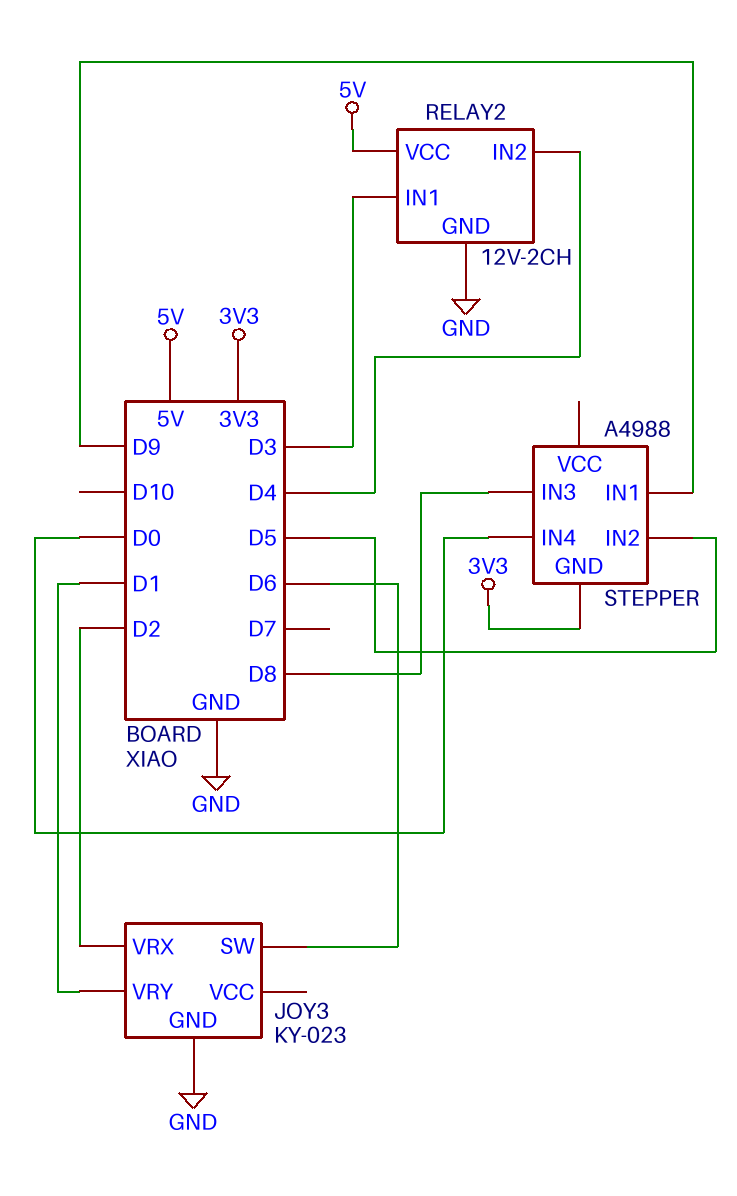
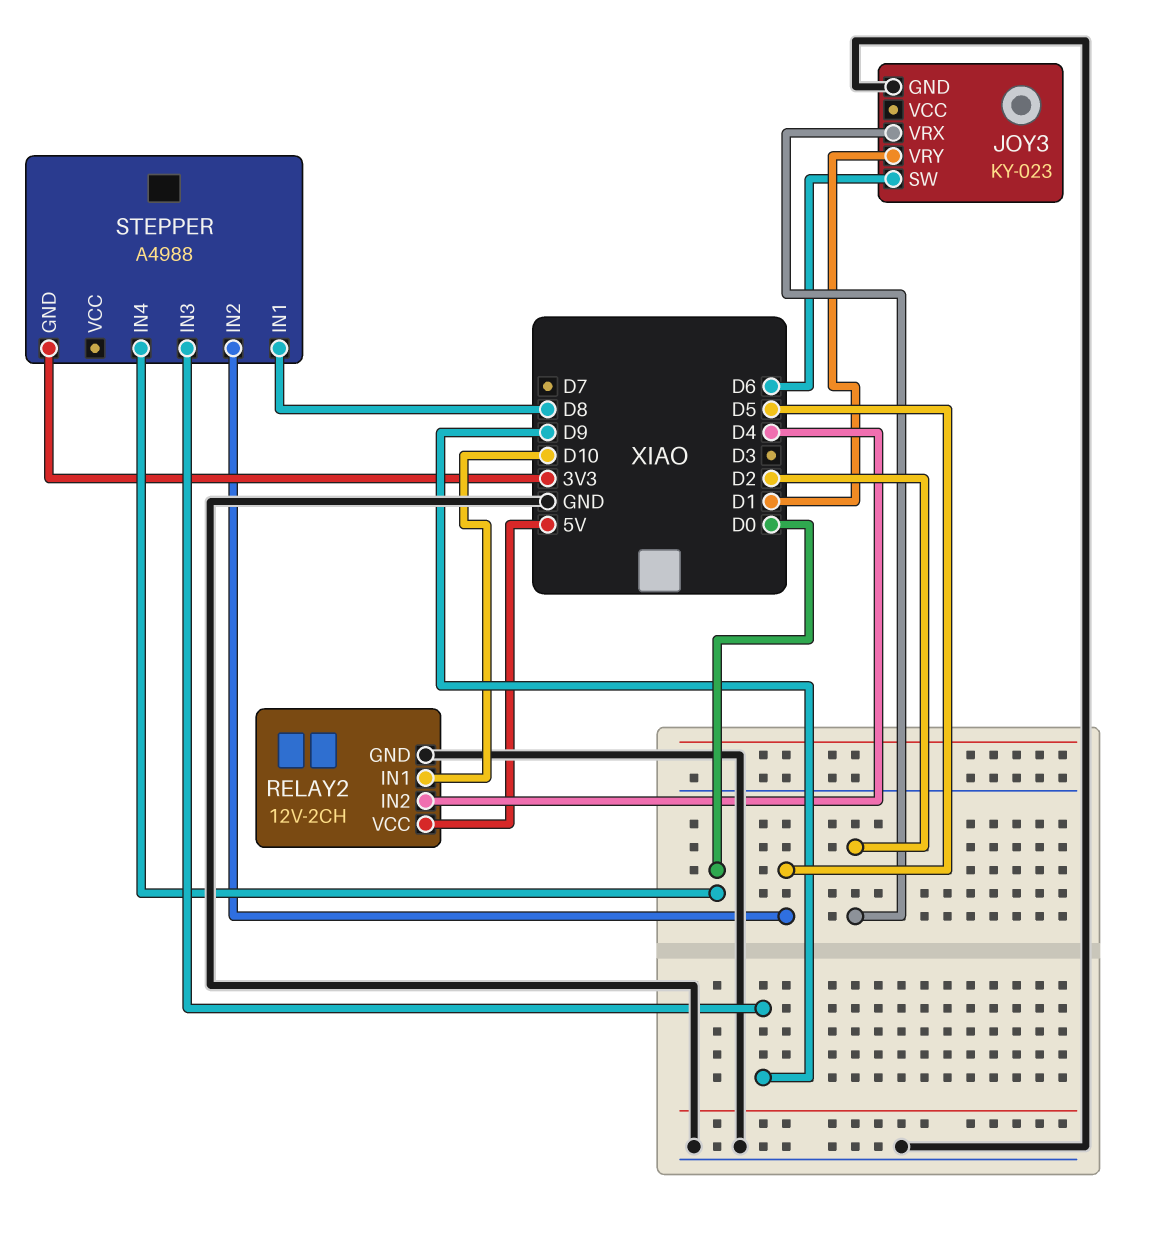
RELAY2 pin IN1: D3 -> D10
STEPPER pin IN1: D9 -> D8
STEPPER pin IN3: D8 -> D9

